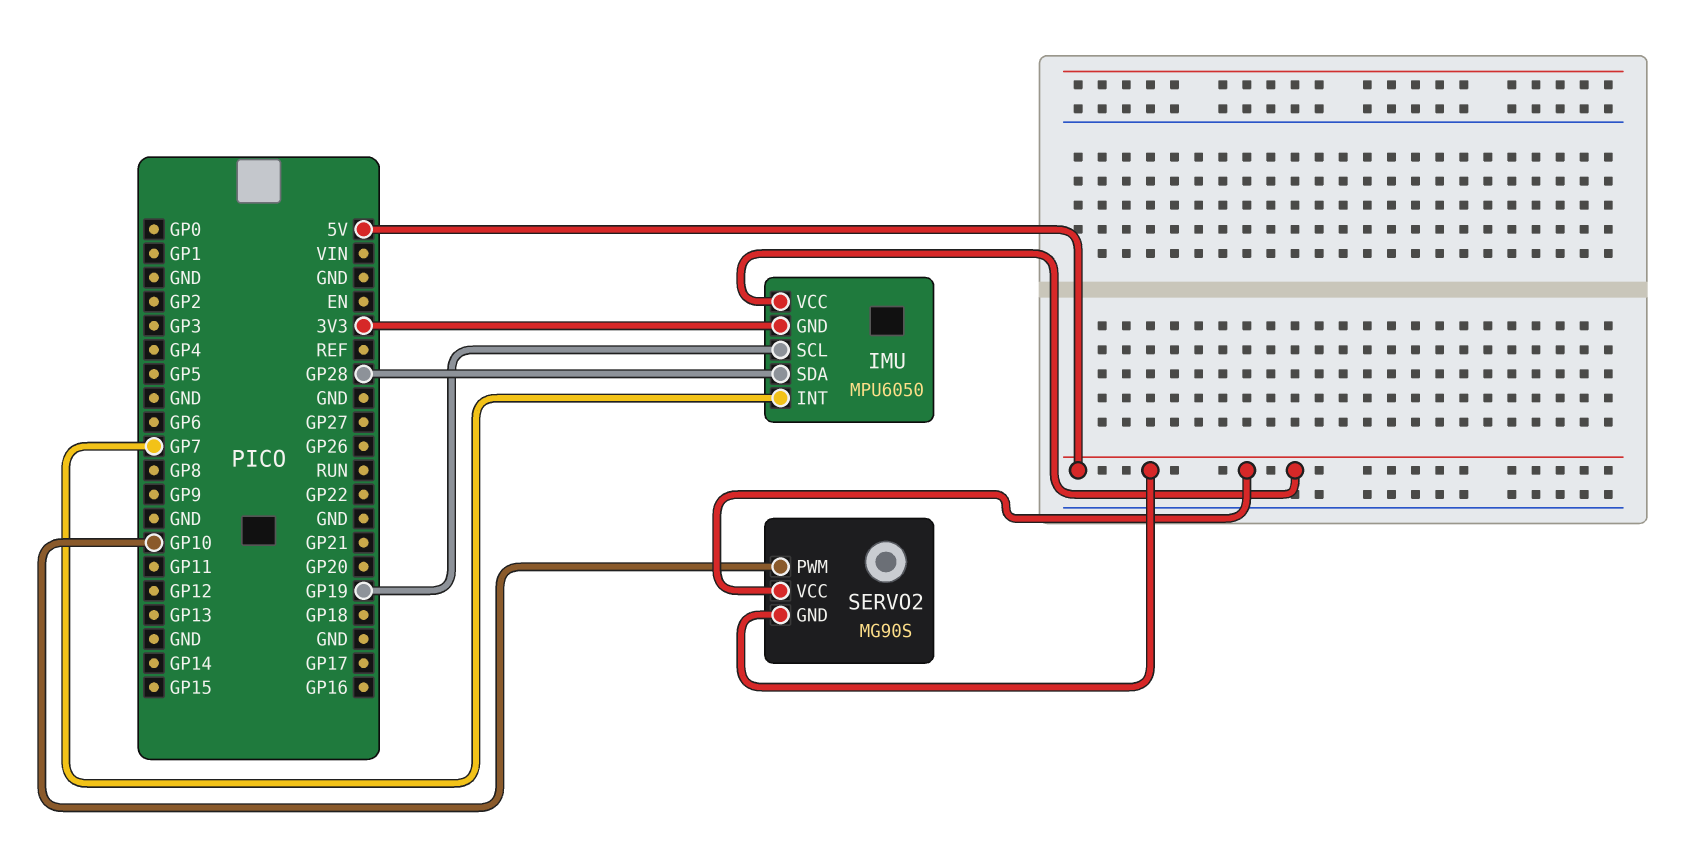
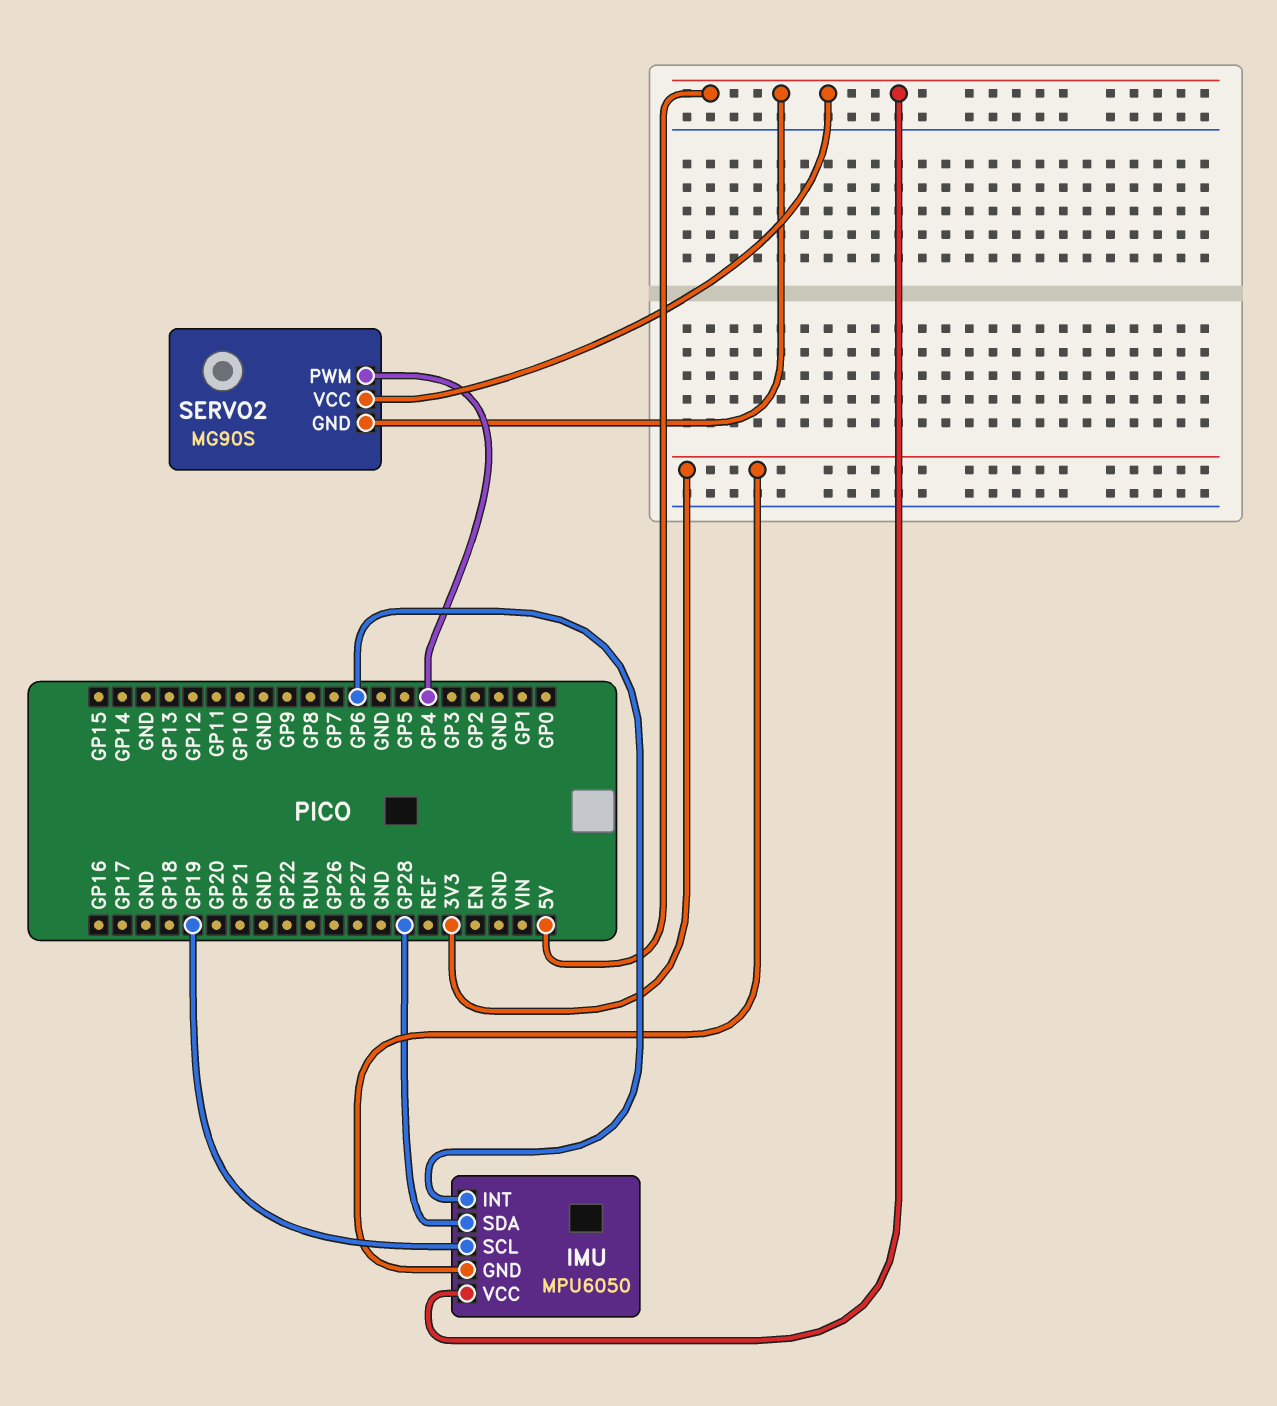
IMU pin INT: GP7 -> GP6
SERVO2 pin PWM: GP10 -> GP4

